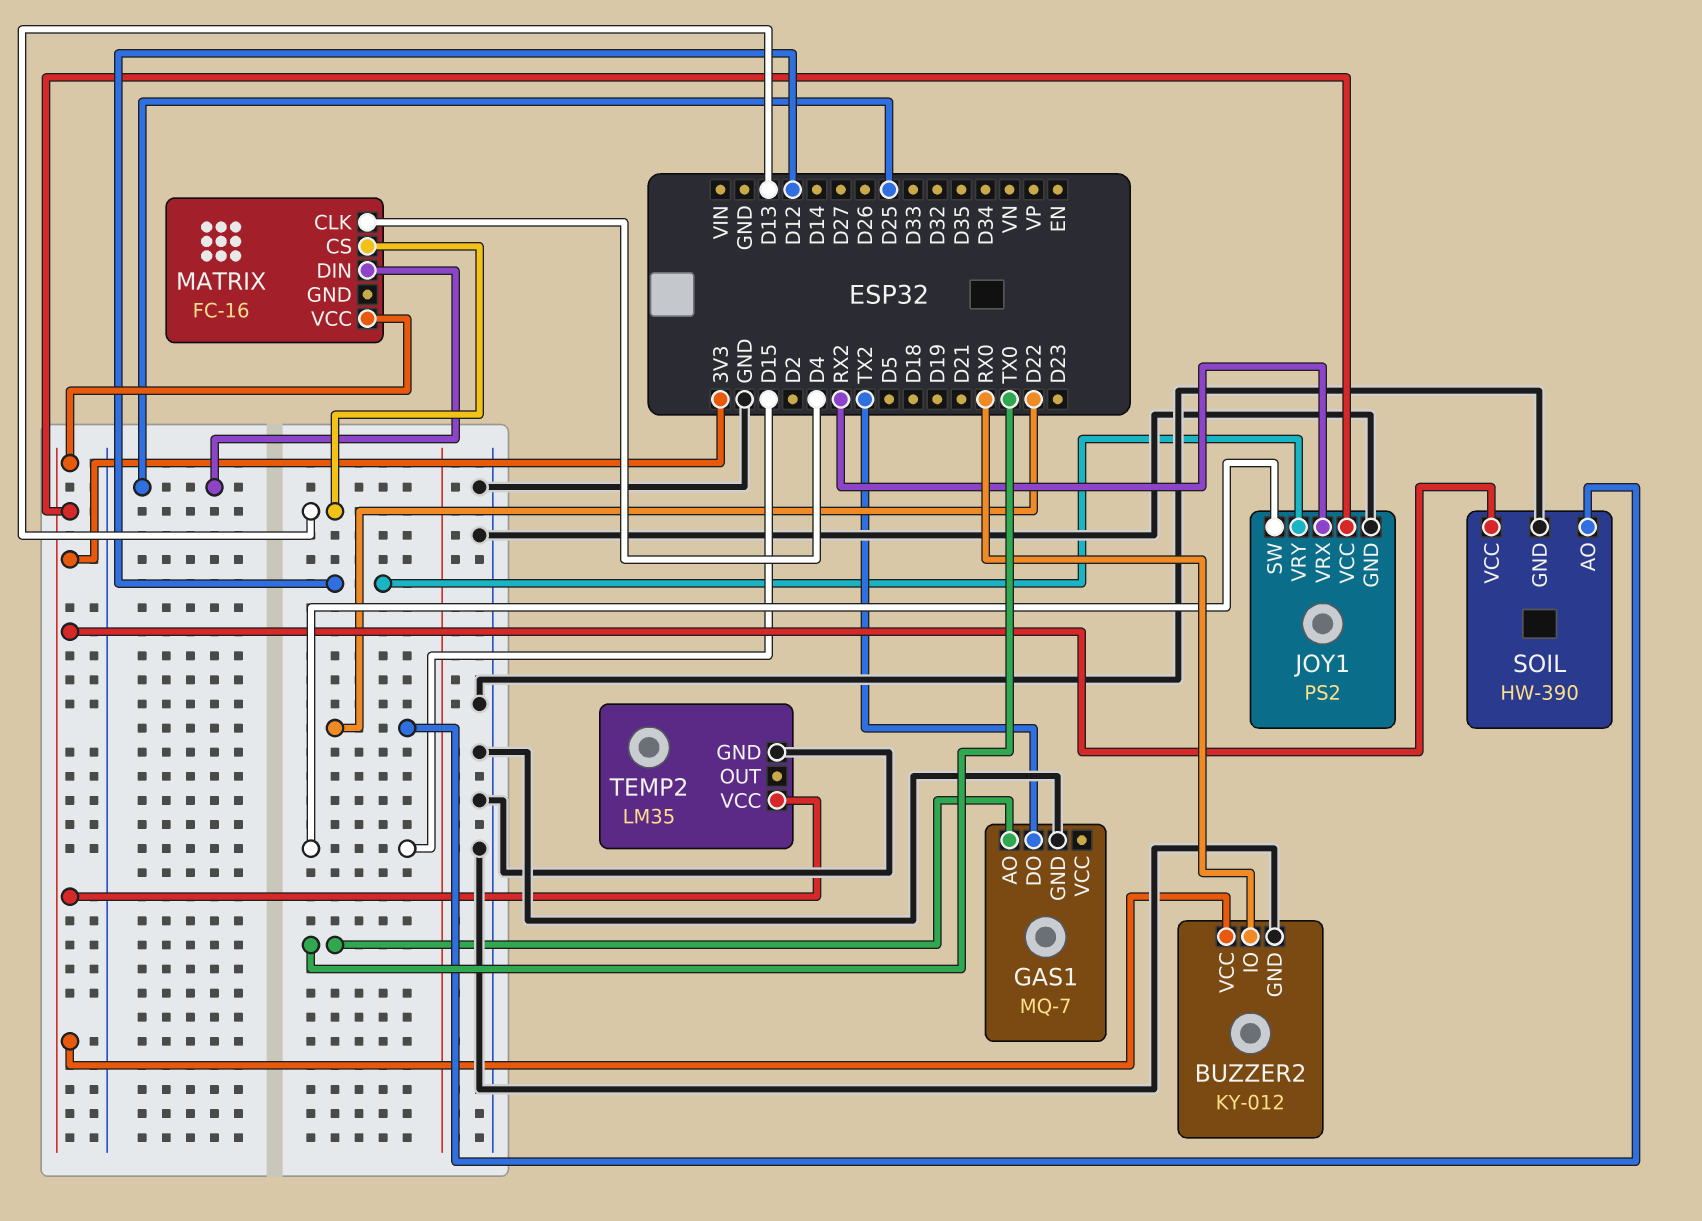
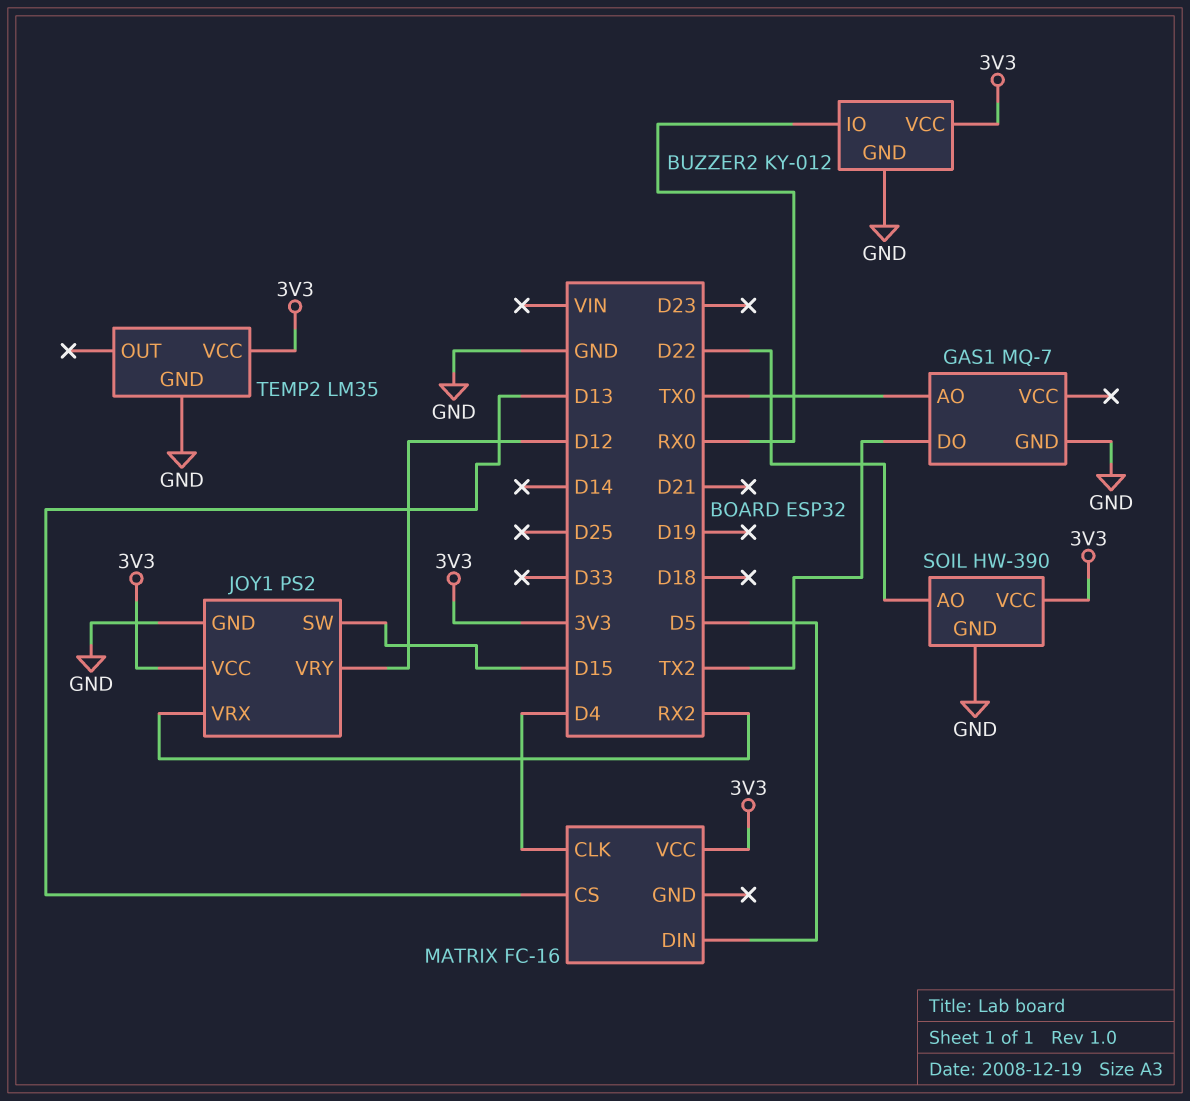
MATRIX pin DIN: D25 -> D5

